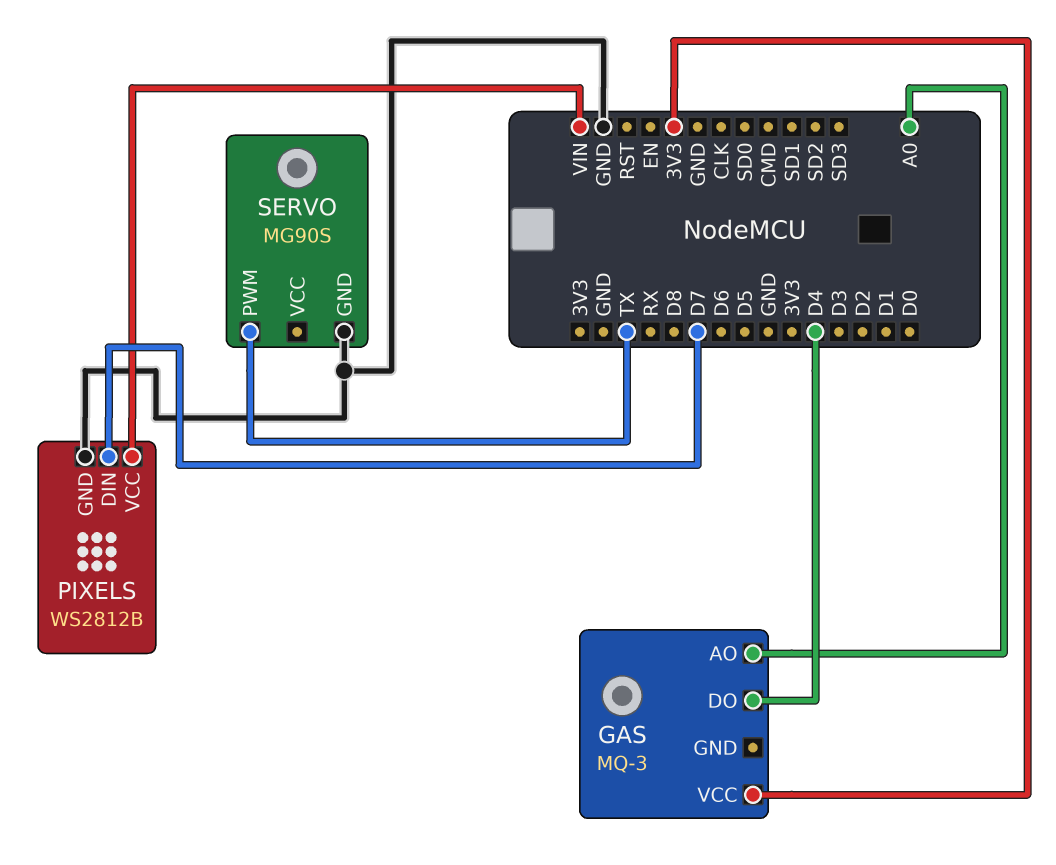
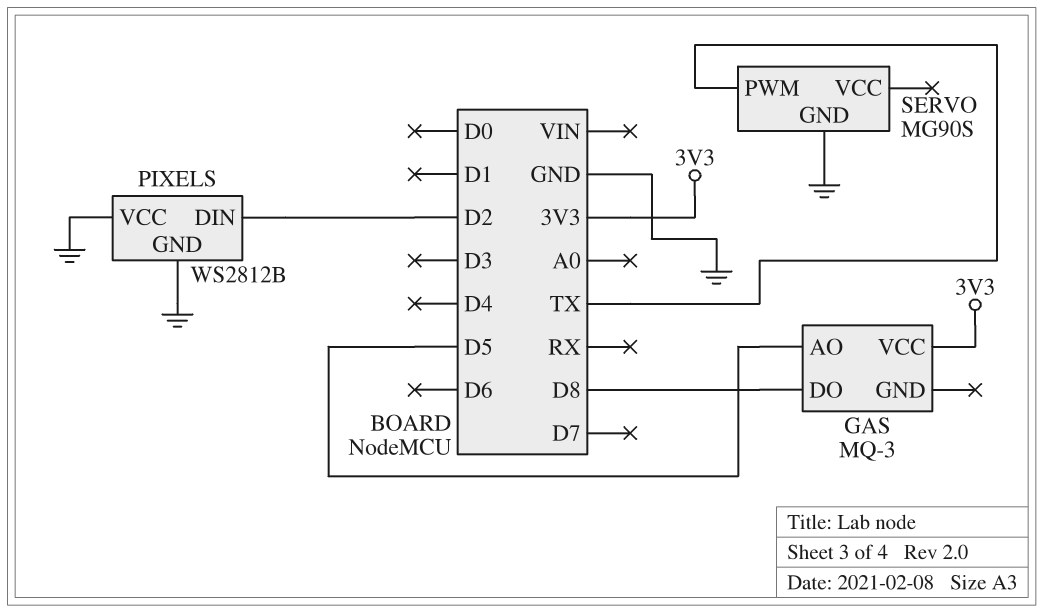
GAS pin AO: A0 -> D5
GAS pin DO: D4 -> D8
PIXELS pin DIN: D7 -> D2
PIXELS pin VCC: VIN -> GND

